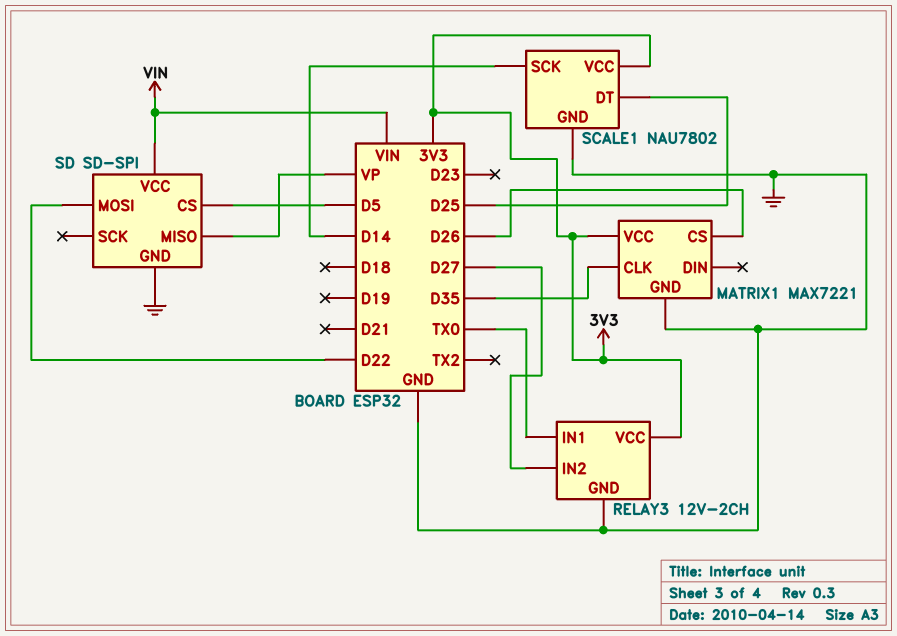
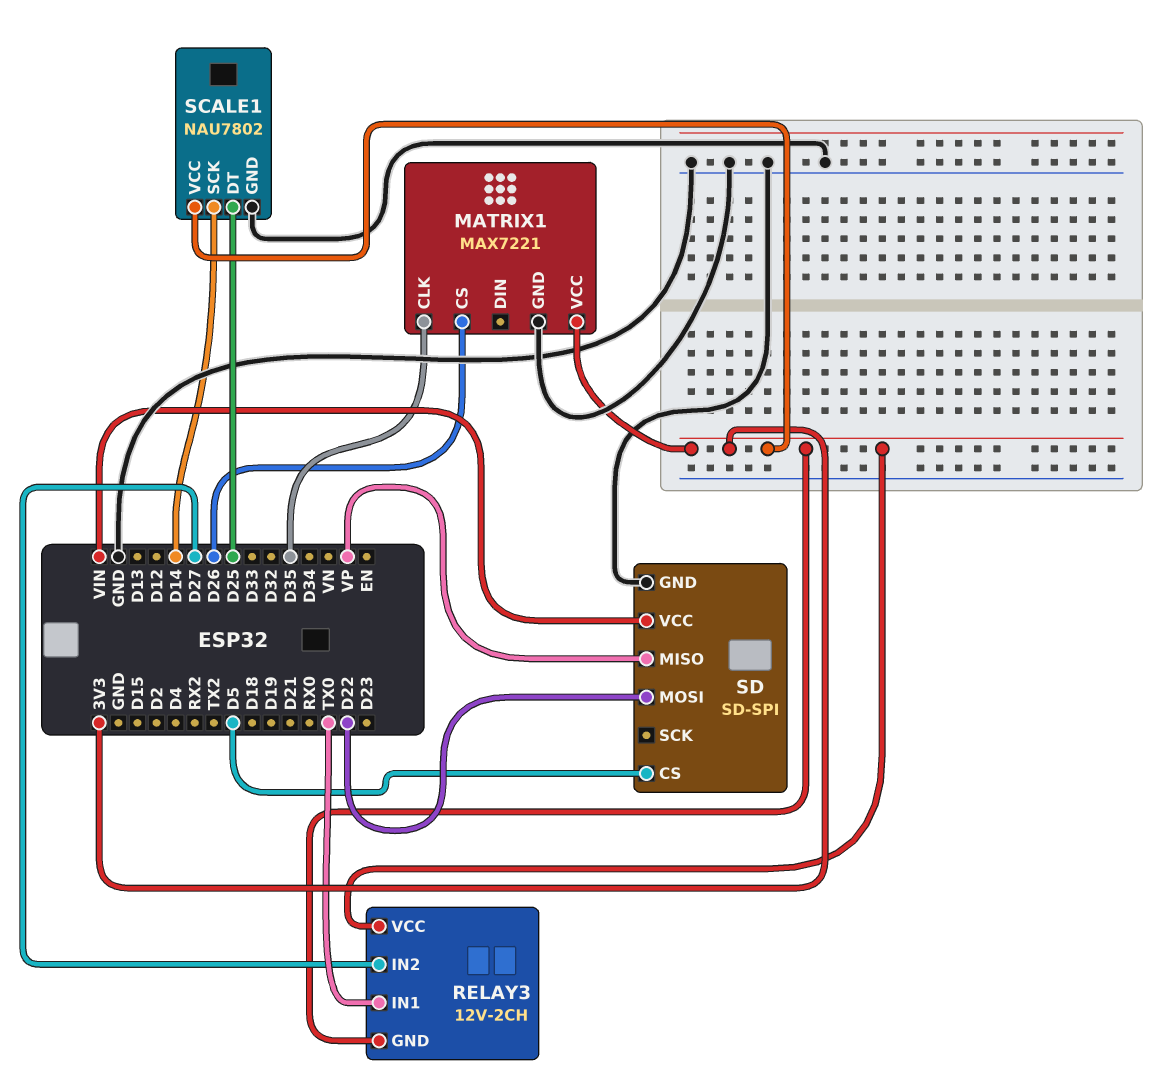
RELAY3 pin GND: GND -> 3V3

